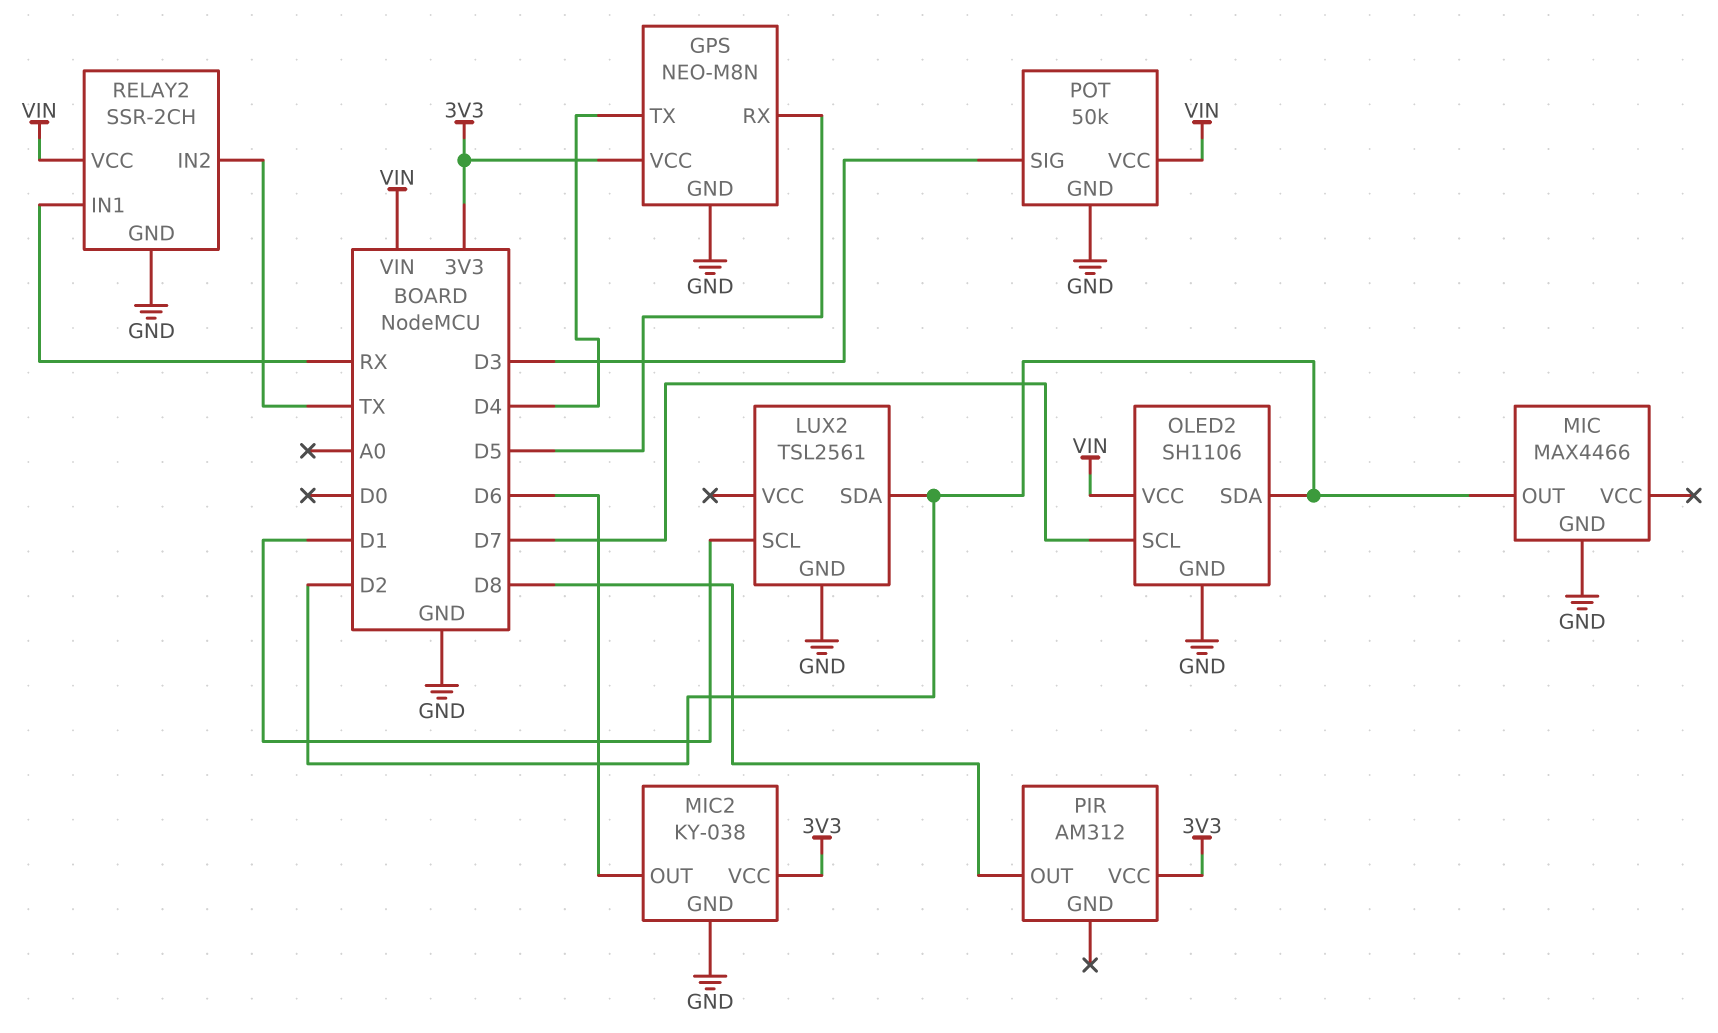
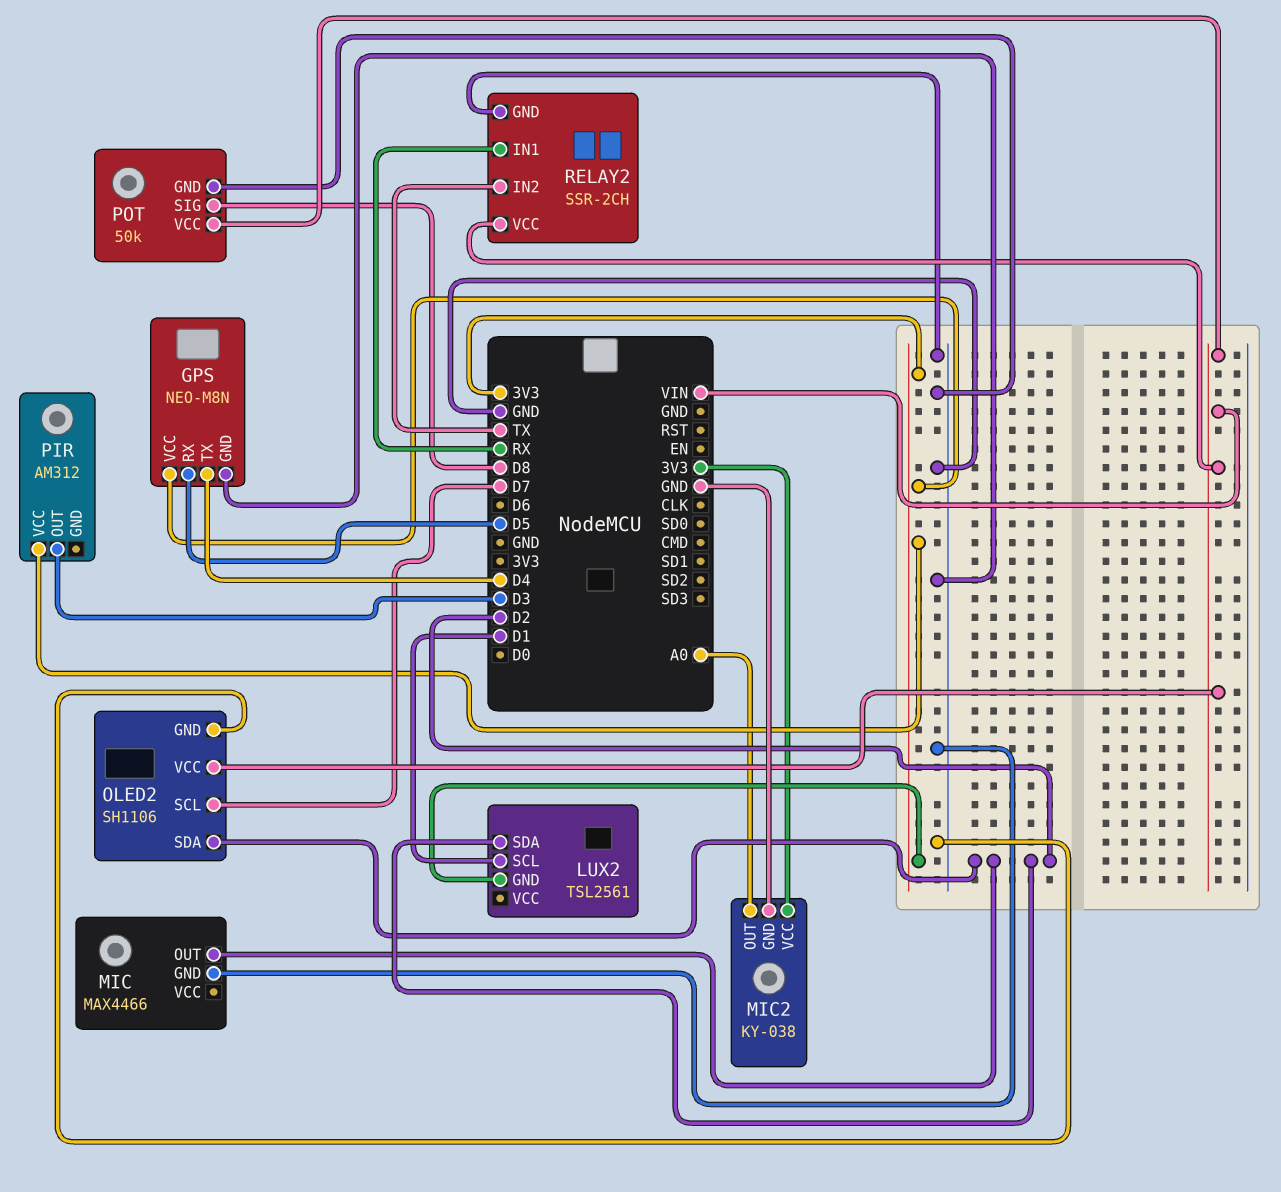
LUX2 pin GND: GND -> 3V3
MIC2 pin OUT: D6 -> A0
PIR pin OUT: D8 -> D3
POT pin SIG: D3 -> D8

